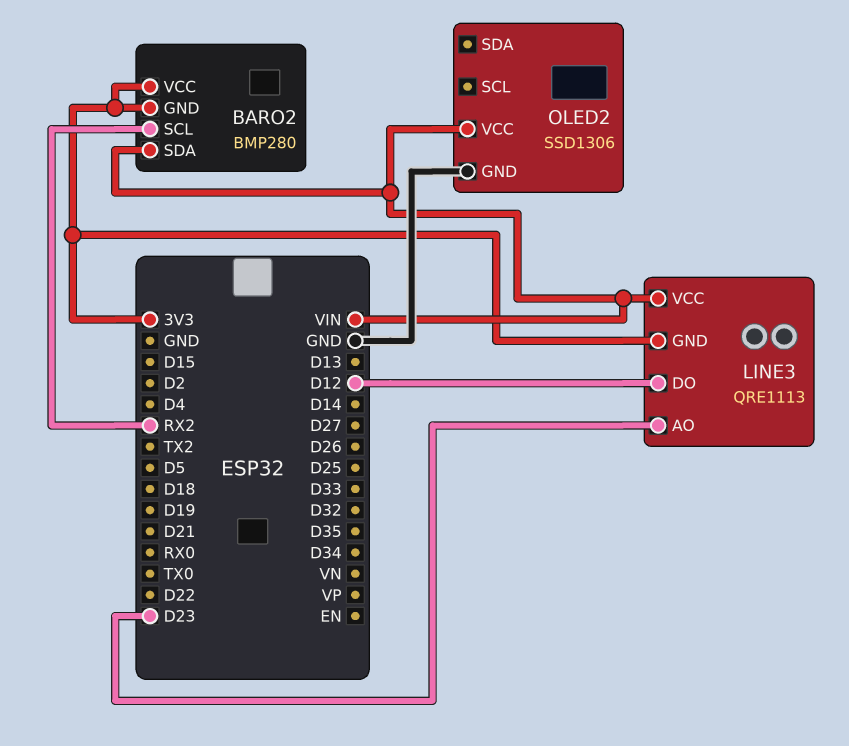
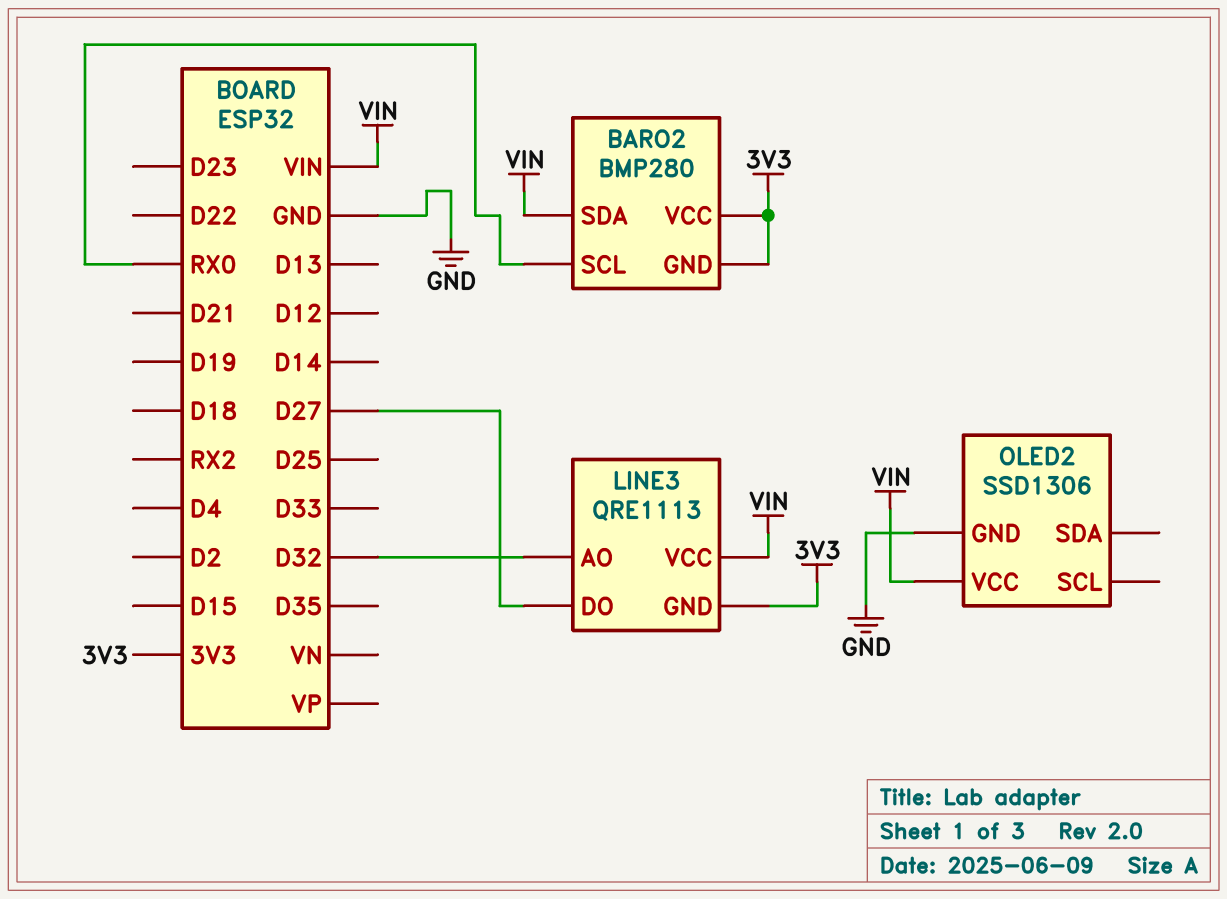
BARO2 pin SCL: RX2 -> RX0
LINE3 pin AO: D23 -> D32
LINE3 pin DO: D12 -> D27

